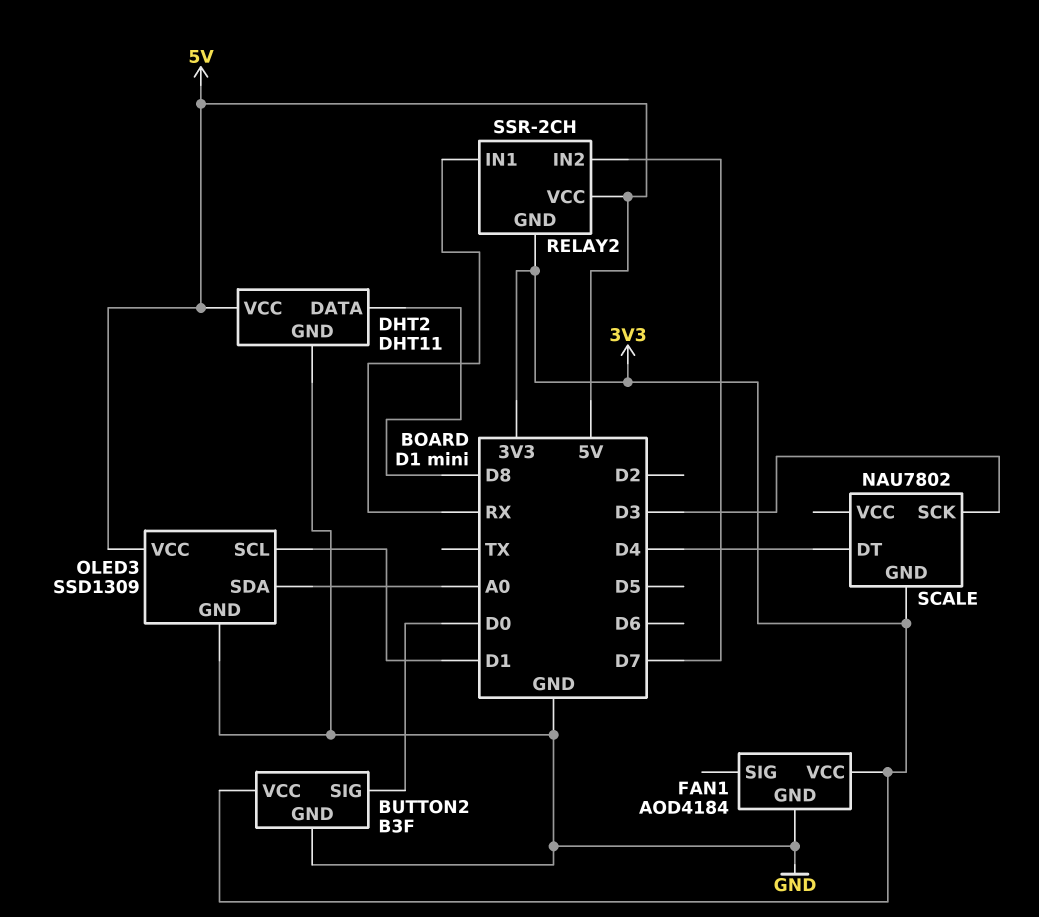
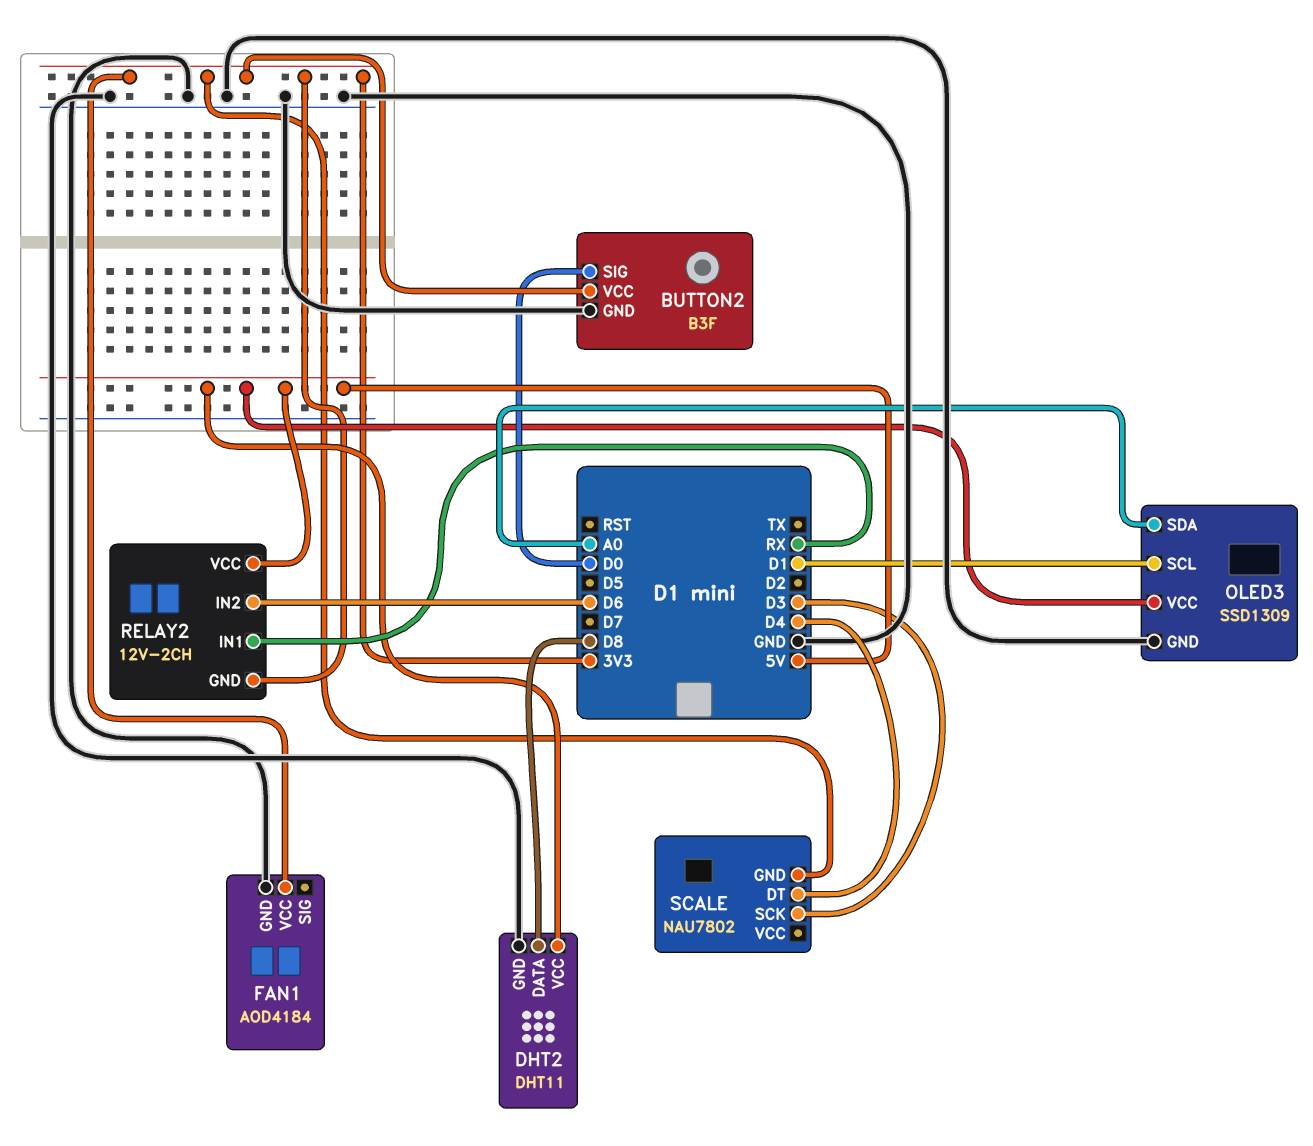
RELAY2: SSR-2CH -> 12V-2CH
RELAY2 pin IN2: D7 -> D6

